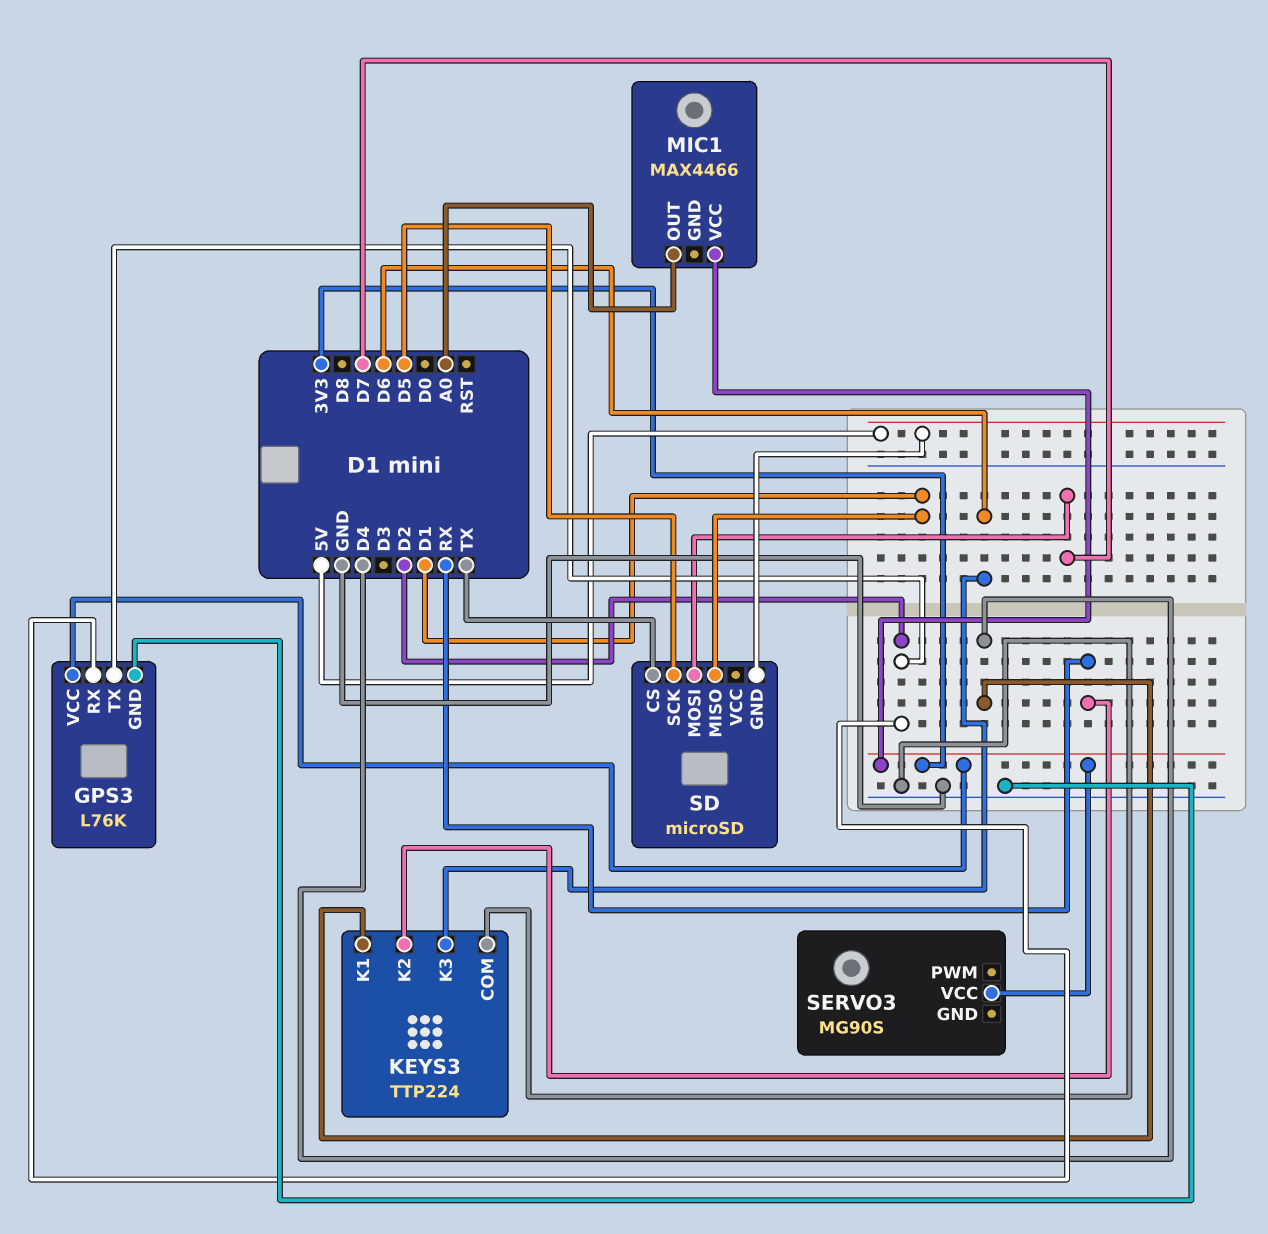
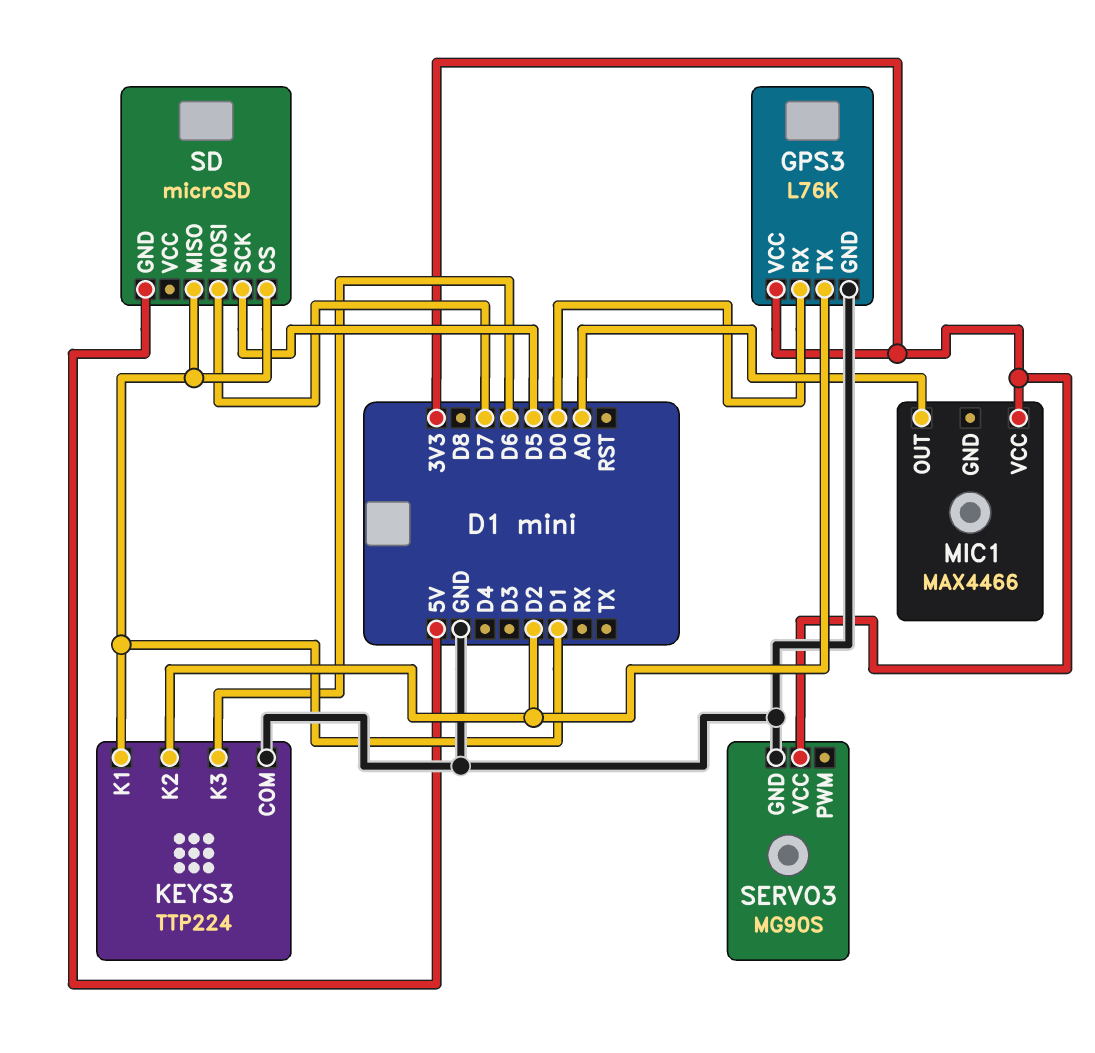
GPS3 pin RX: D2 -> D0
KEYS3 pin K1: D4 -> D1
KEYS3 pin K2: RX -> D2
SD pin CS: TX -> D1
SERVO3 pin GND: none -> GND

